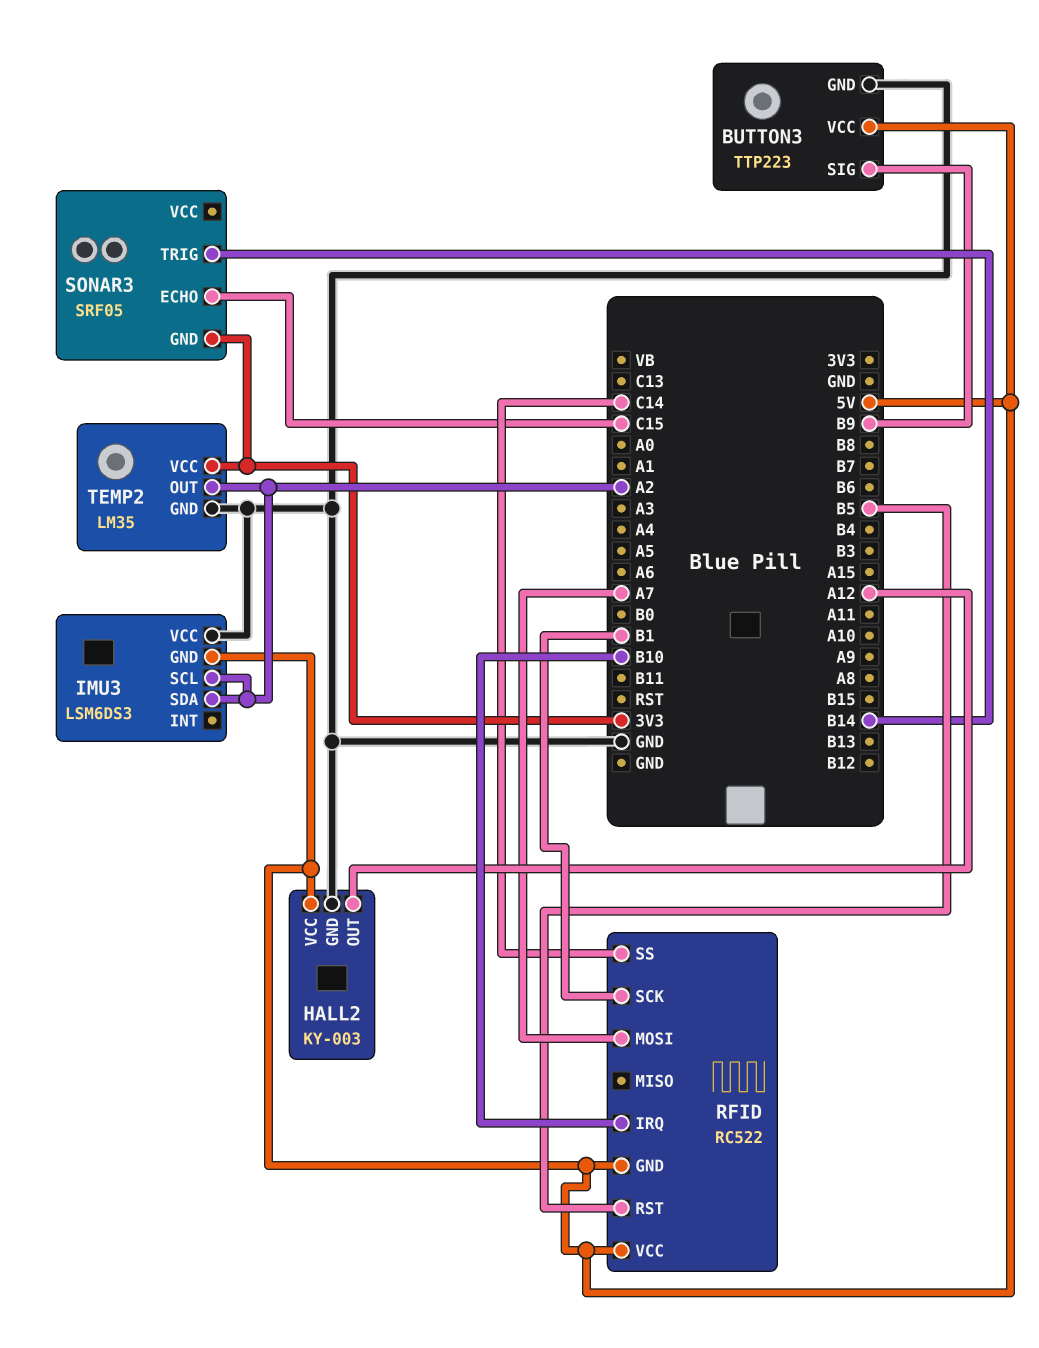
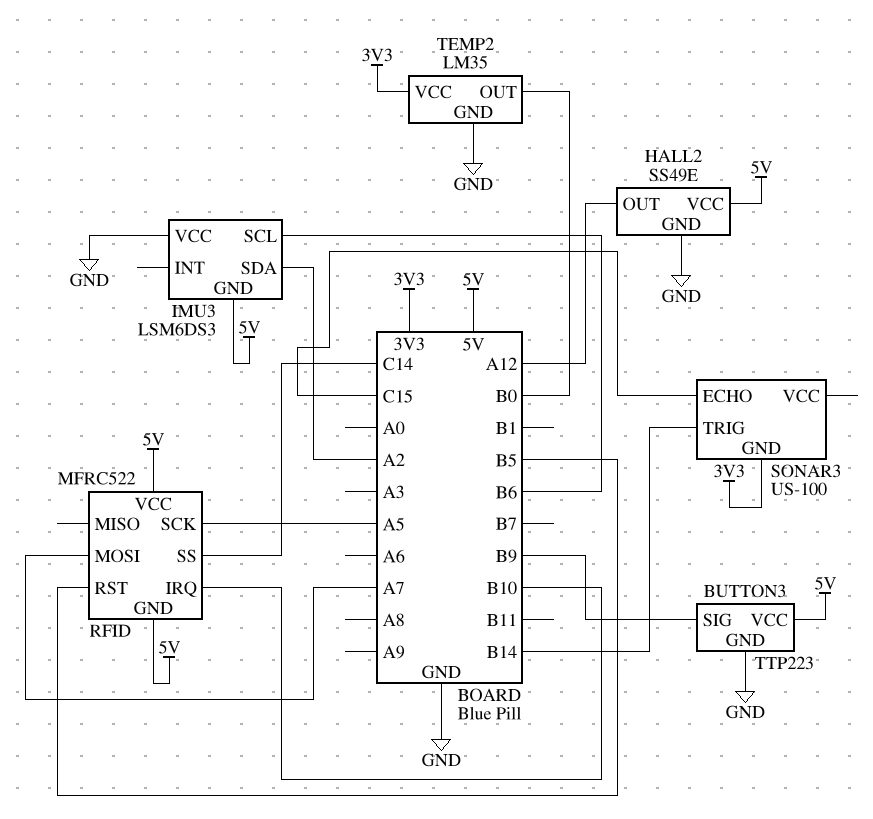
HALL2: KY-003 -> SS49E
IMU3 pin SCL: A2 -> B6
RFID: RC522 -> MFRC522
RFID pin SCK: B1 -> A5
SONAR3: SRF05 -> US-100
TEMP2 pin OUT: A2 -> B0

